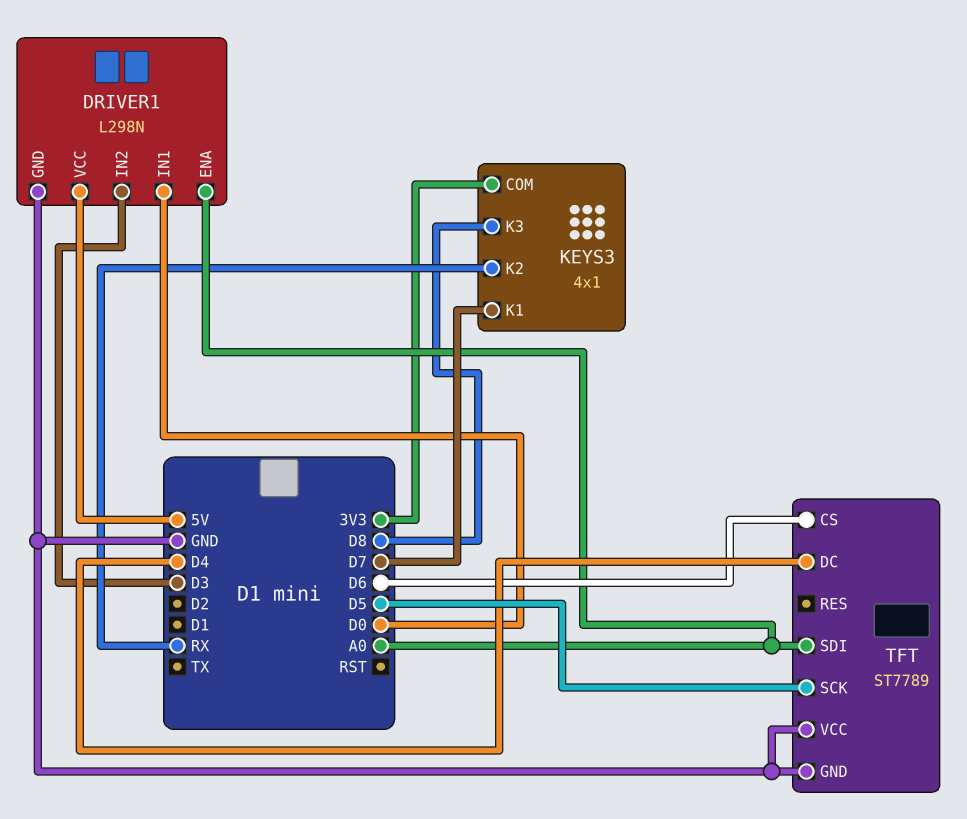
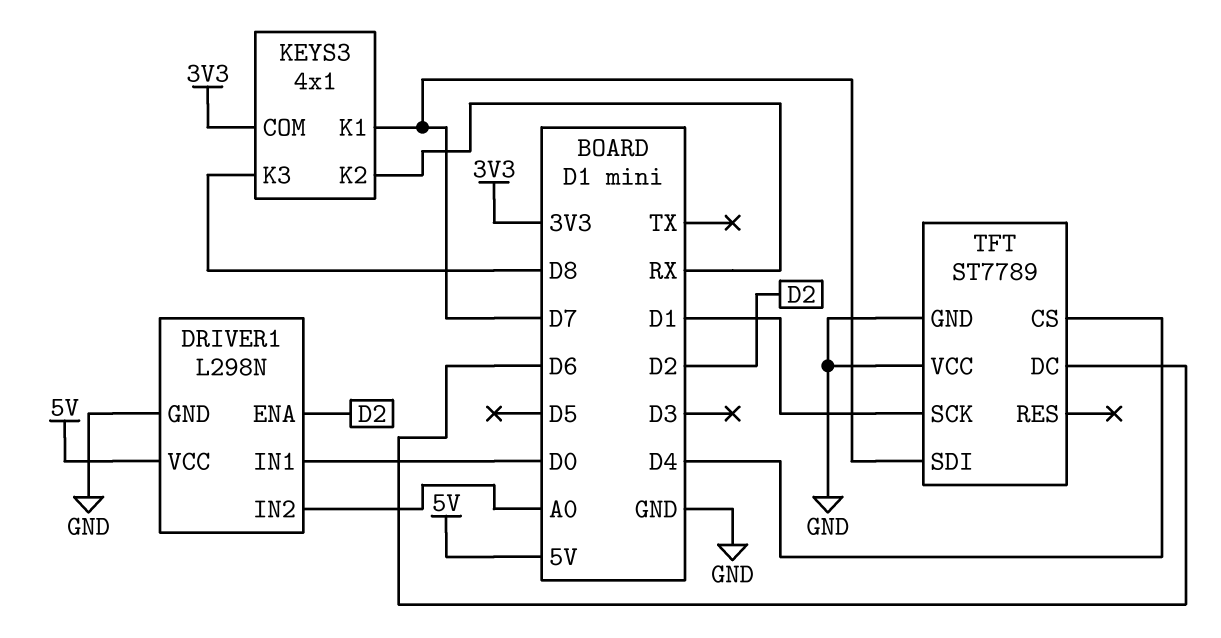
DRIVER1 pin ENA: A0 -> D2
DRIVER1 pin IN2: D3 -> A0
TFT pin CS: D6 -> D4
TFT pin DC: D4 -> D6
TFT pin SCK: D5 -> D1
TFT pin SDI: A0 -> D7

